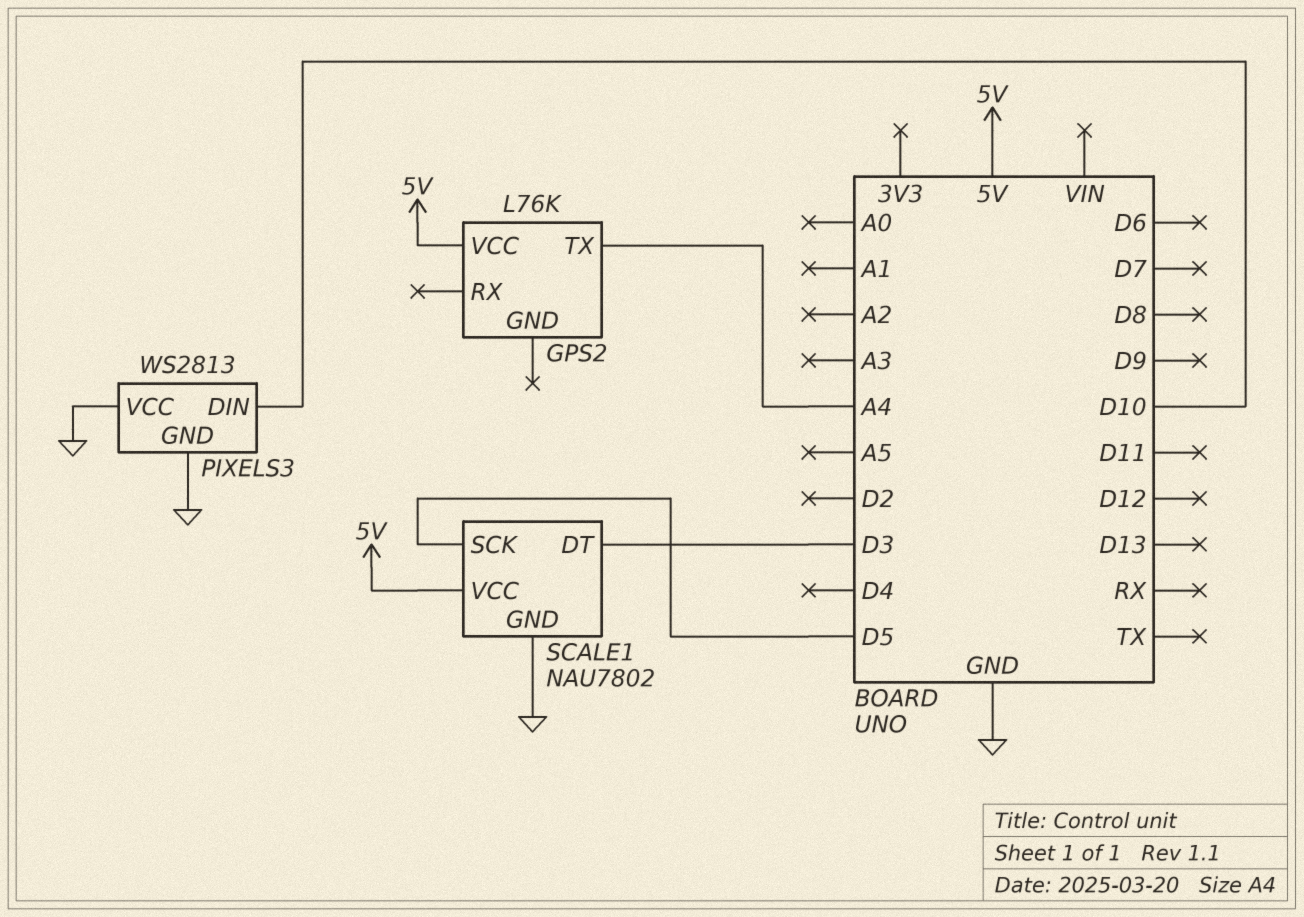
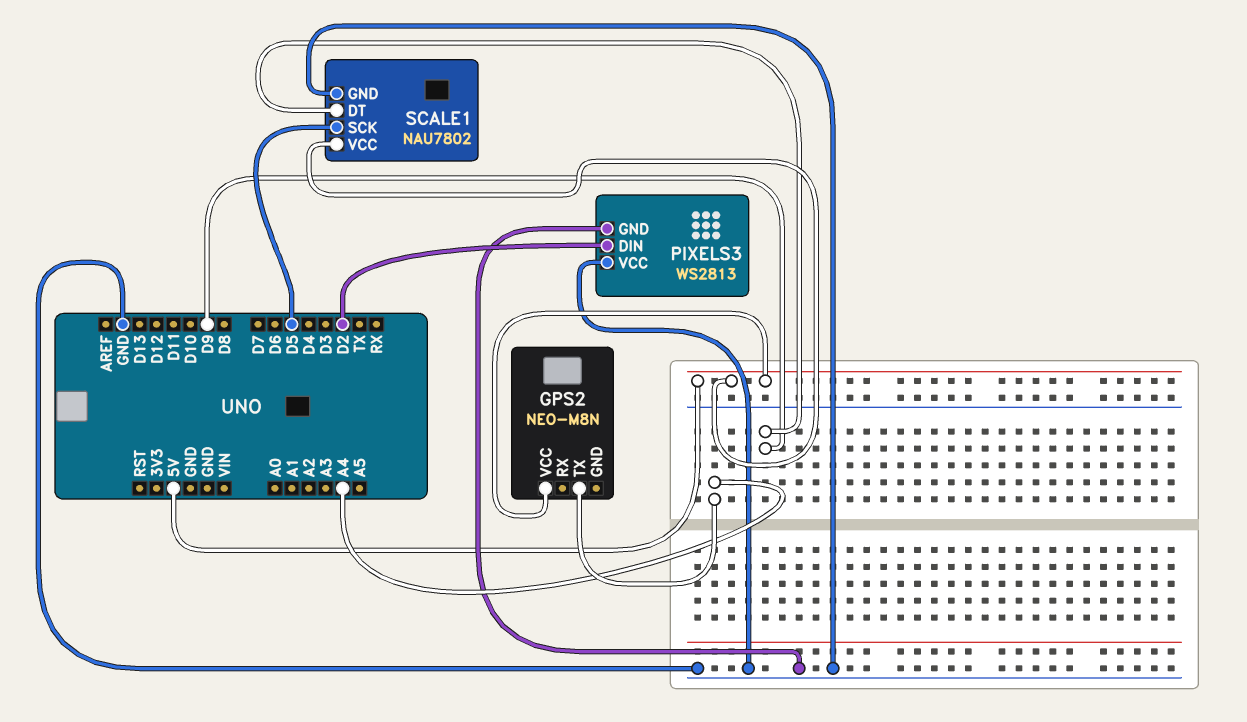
GPS2: L76K -> NEO-M8N
PIXELS3 pin DIN: D10 -> D2
SCALE1 pin DT: D3 -> D9

